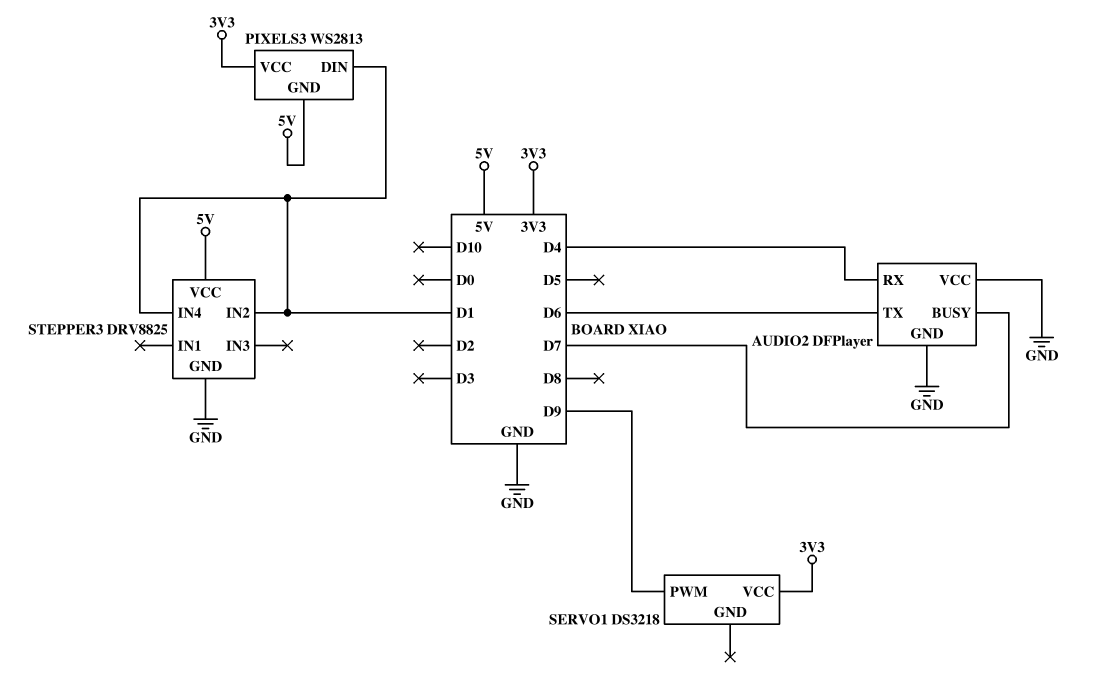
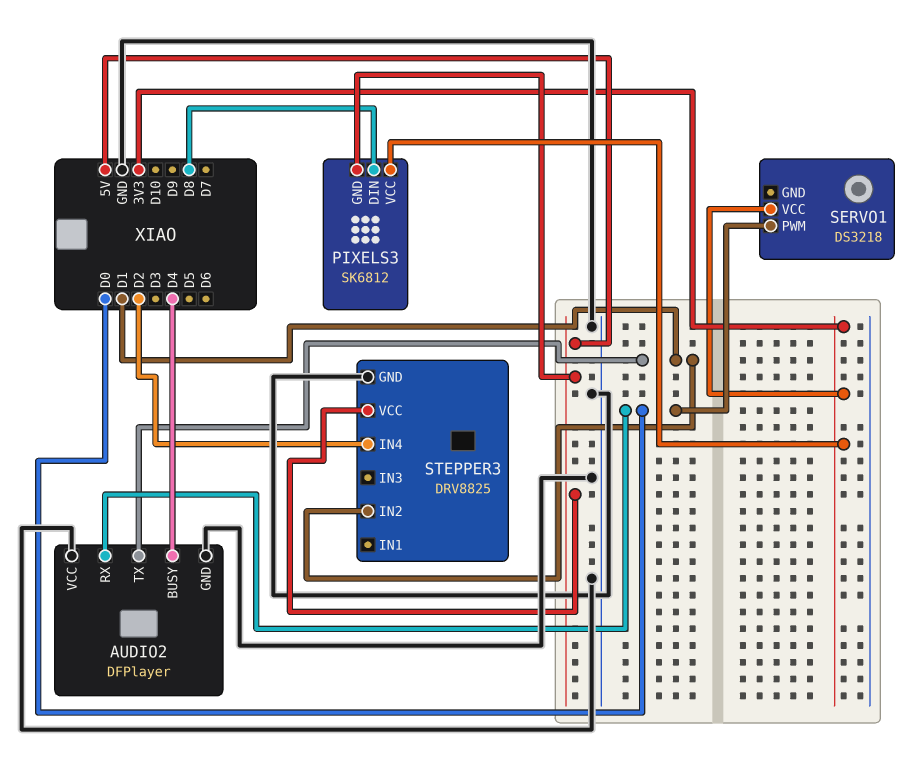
AUDIO2 pin BUSY: D7 -> D4
AUDIO2 pin RX: D4 -> D0
AUDIO2 pin TX: D6 -> D1
PIXELS3: WS2813 -> SK6812
PIXELS3 pin DIN: D1 -> D8
SERVO1 pin PWM: D9 -> D0
STEPPER3 pin IN4: D1 -> D2

